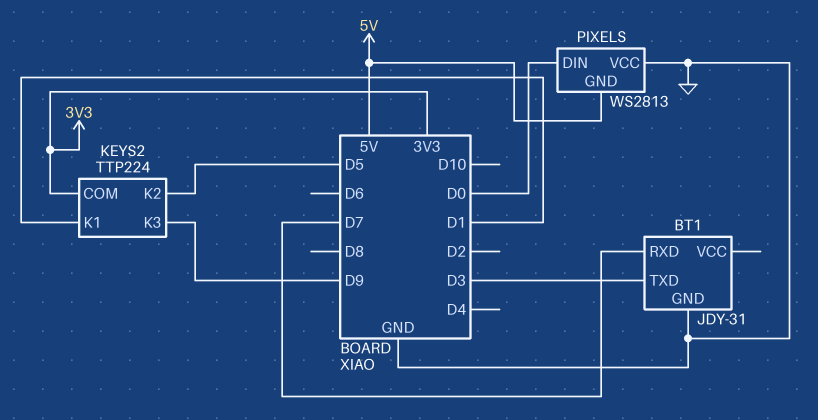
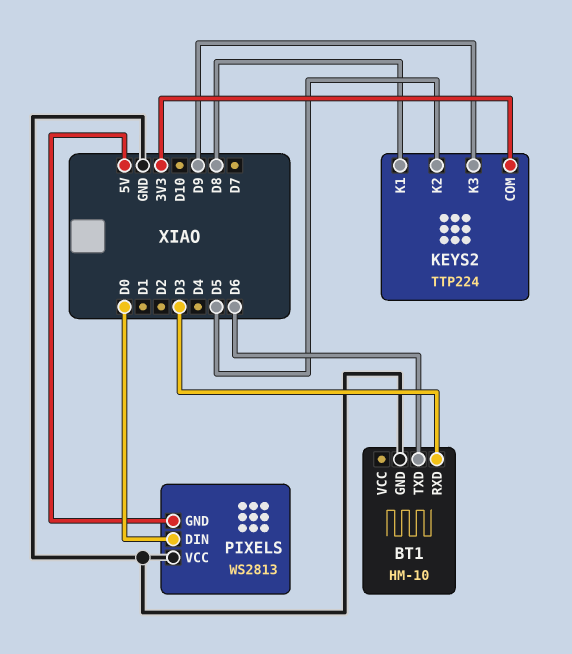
BT1: JDY-31 -> HM-10
BT1 pin RXD: D7 -> D3
BT1 pin TXD: D3 -> D6
KEYS2 pin K1: D1 -> D8

